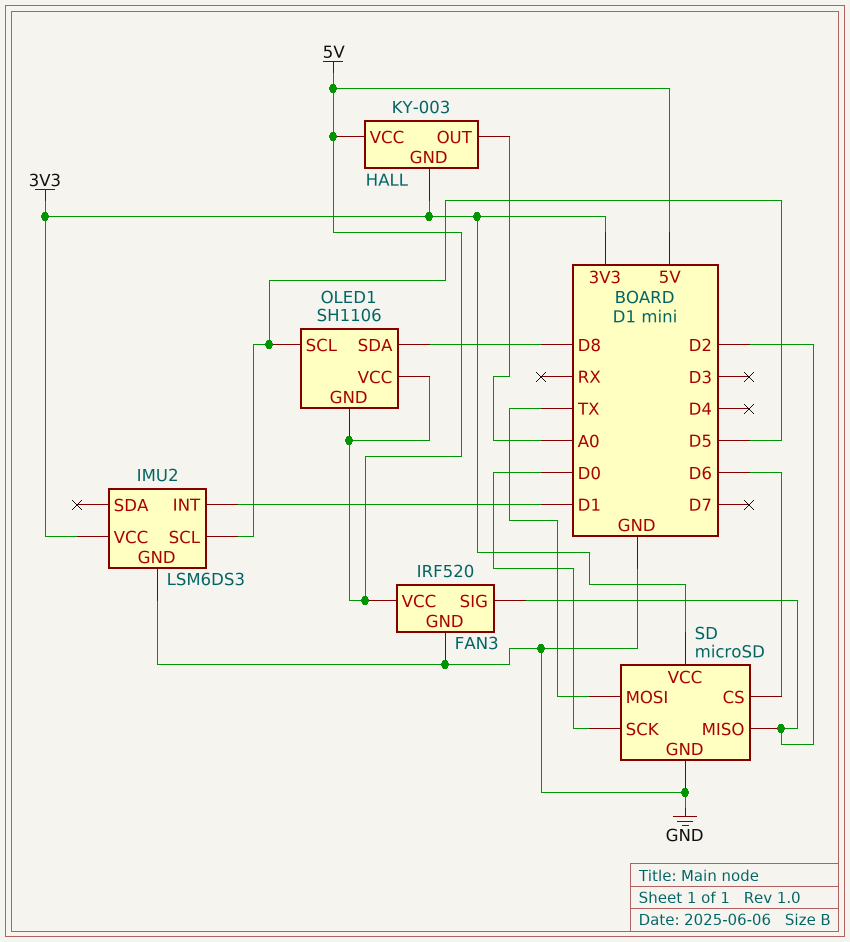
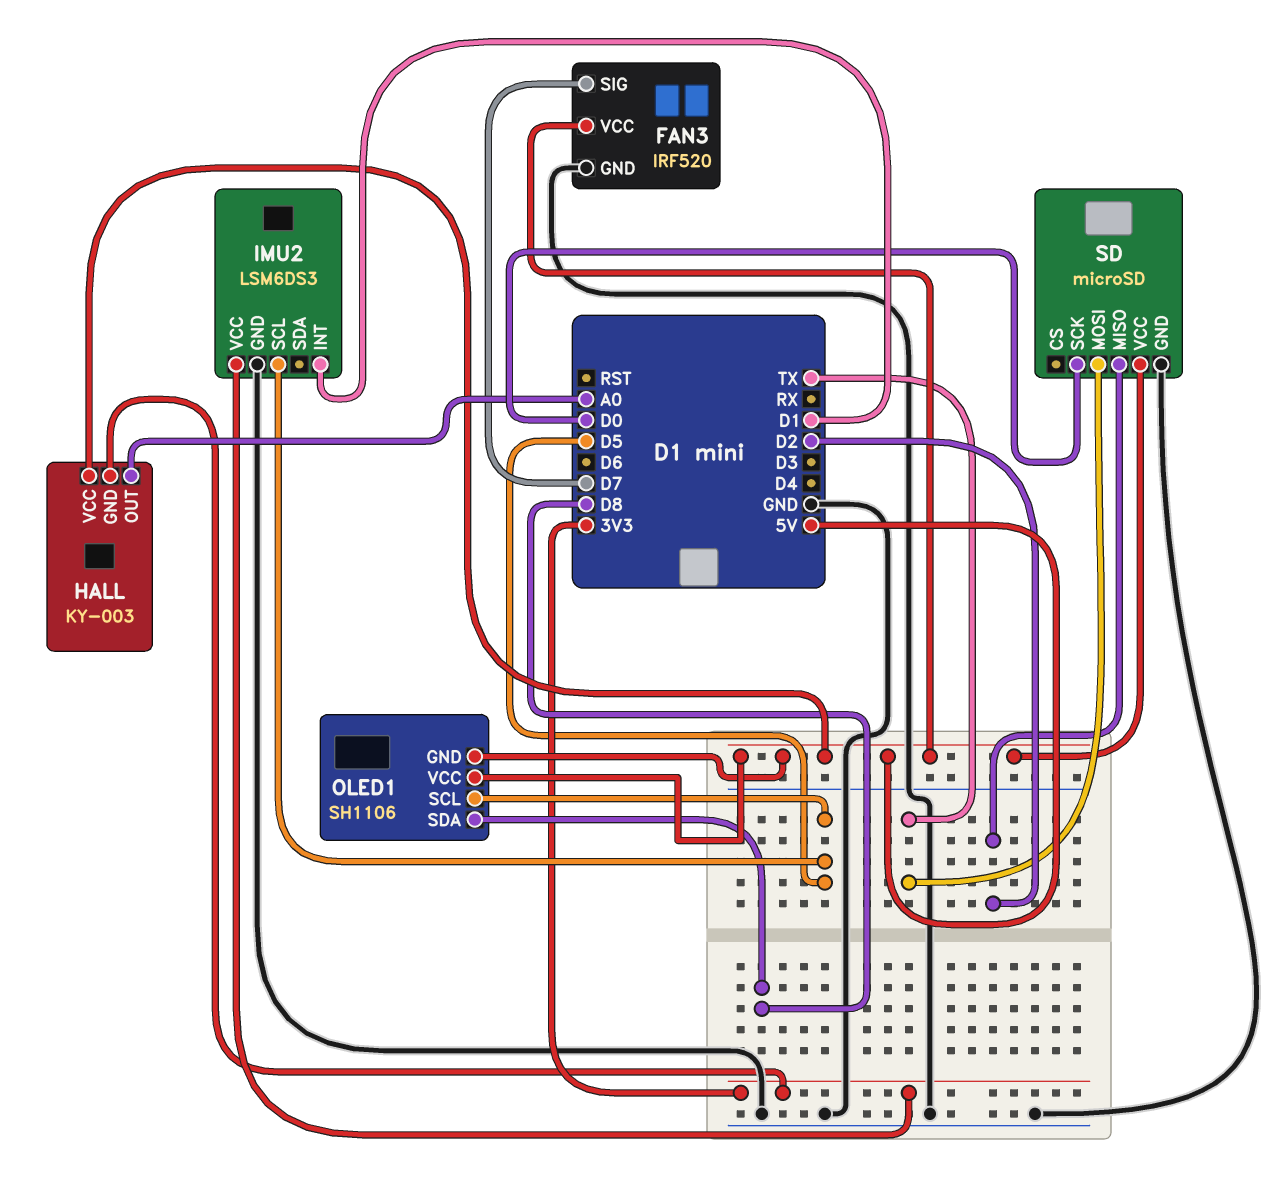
FAN3 pin SIG: D2 -> D7
SD pin CS: D6 -> none
SD pin VCC: 3V3 -> 5V

